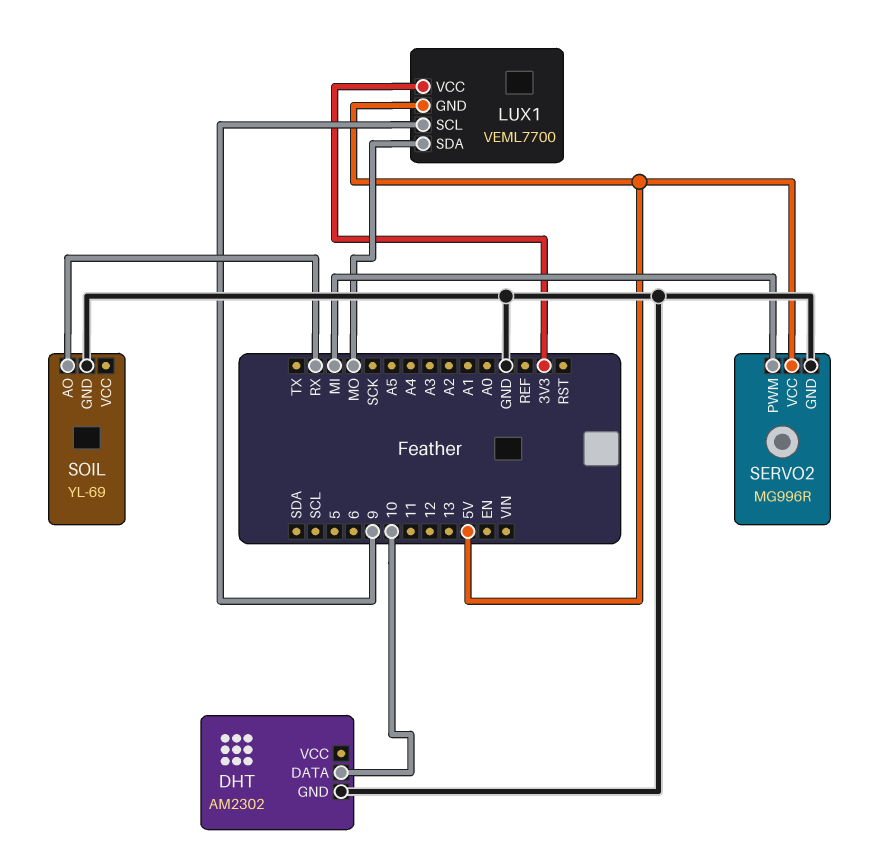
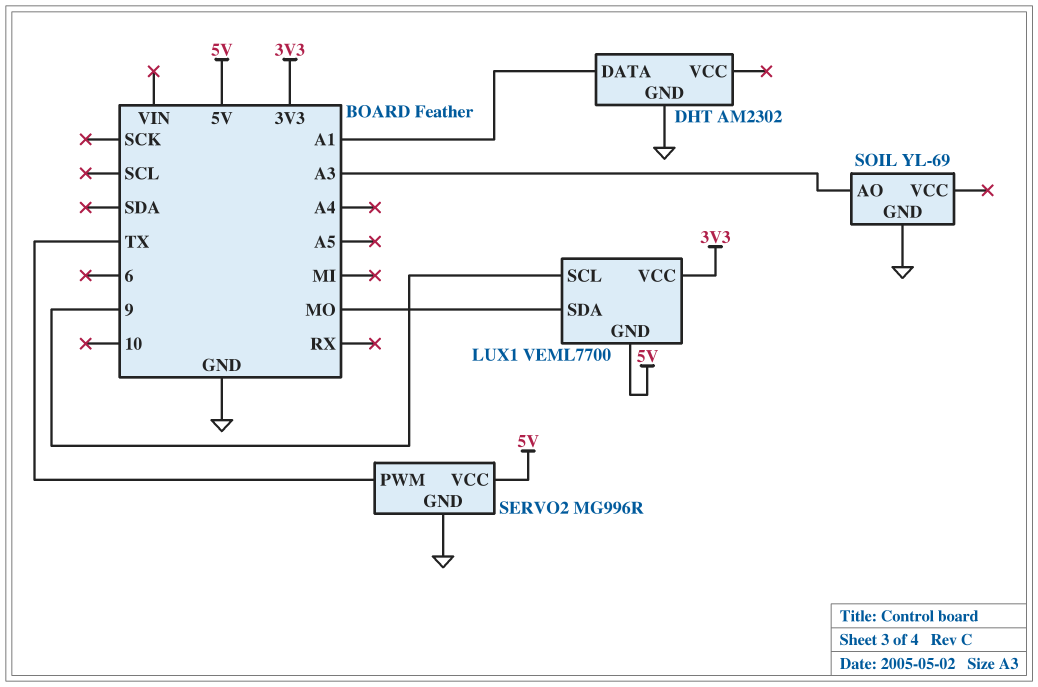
DHT pin DATA: 10 -> A1
SERVO2 pin PWM: MI -> TX
SOIL pin AO: RX -> A3

